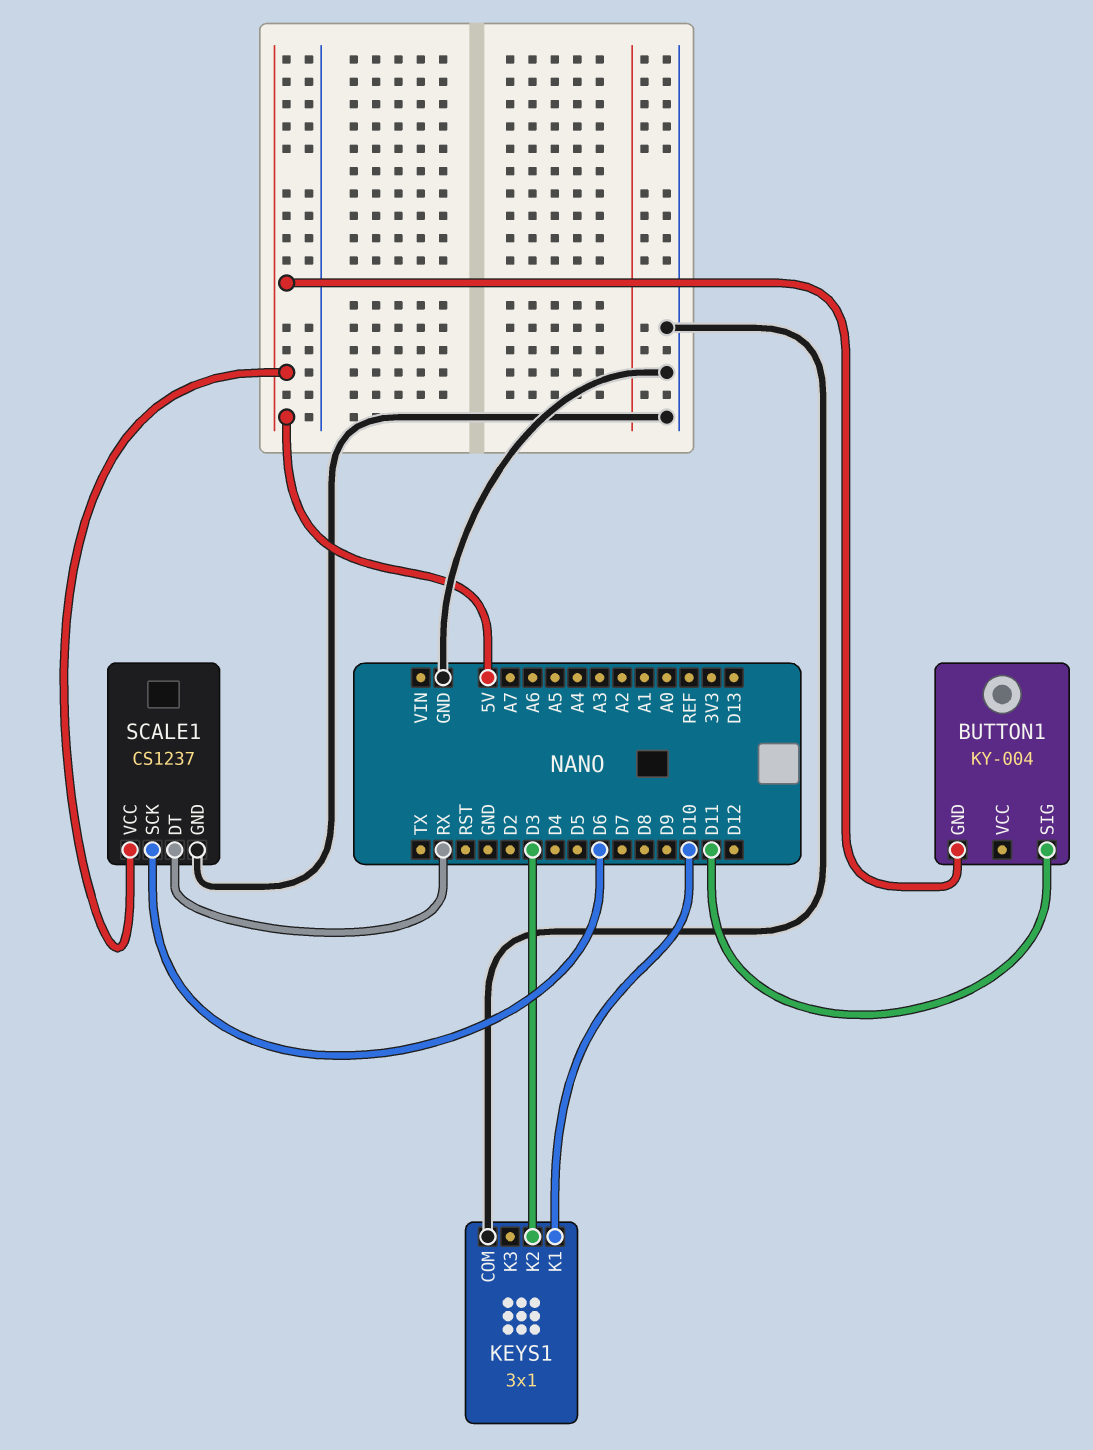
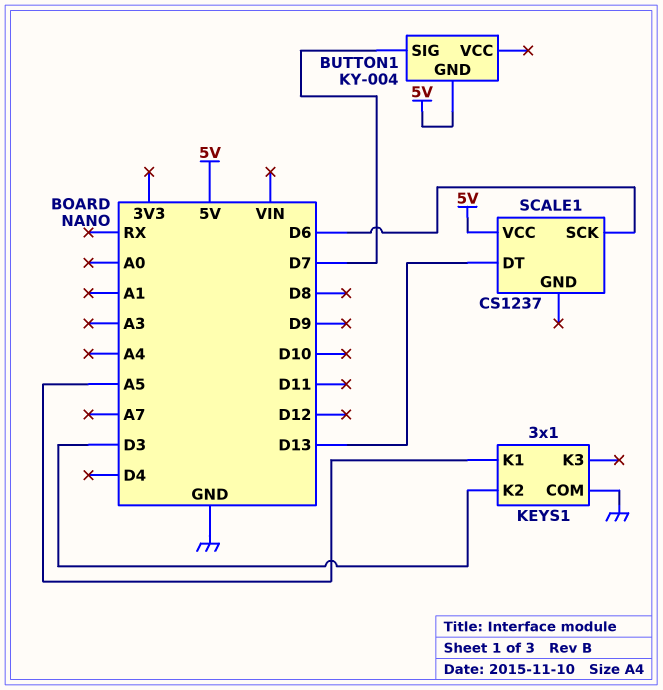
BUTTON1 pin SIG: D11 -> D7
KEYS1 pin K1: D10 -> A5
SCALE1 pin DT: RX -> D13
SCALE1 pin GND: GND -> none

